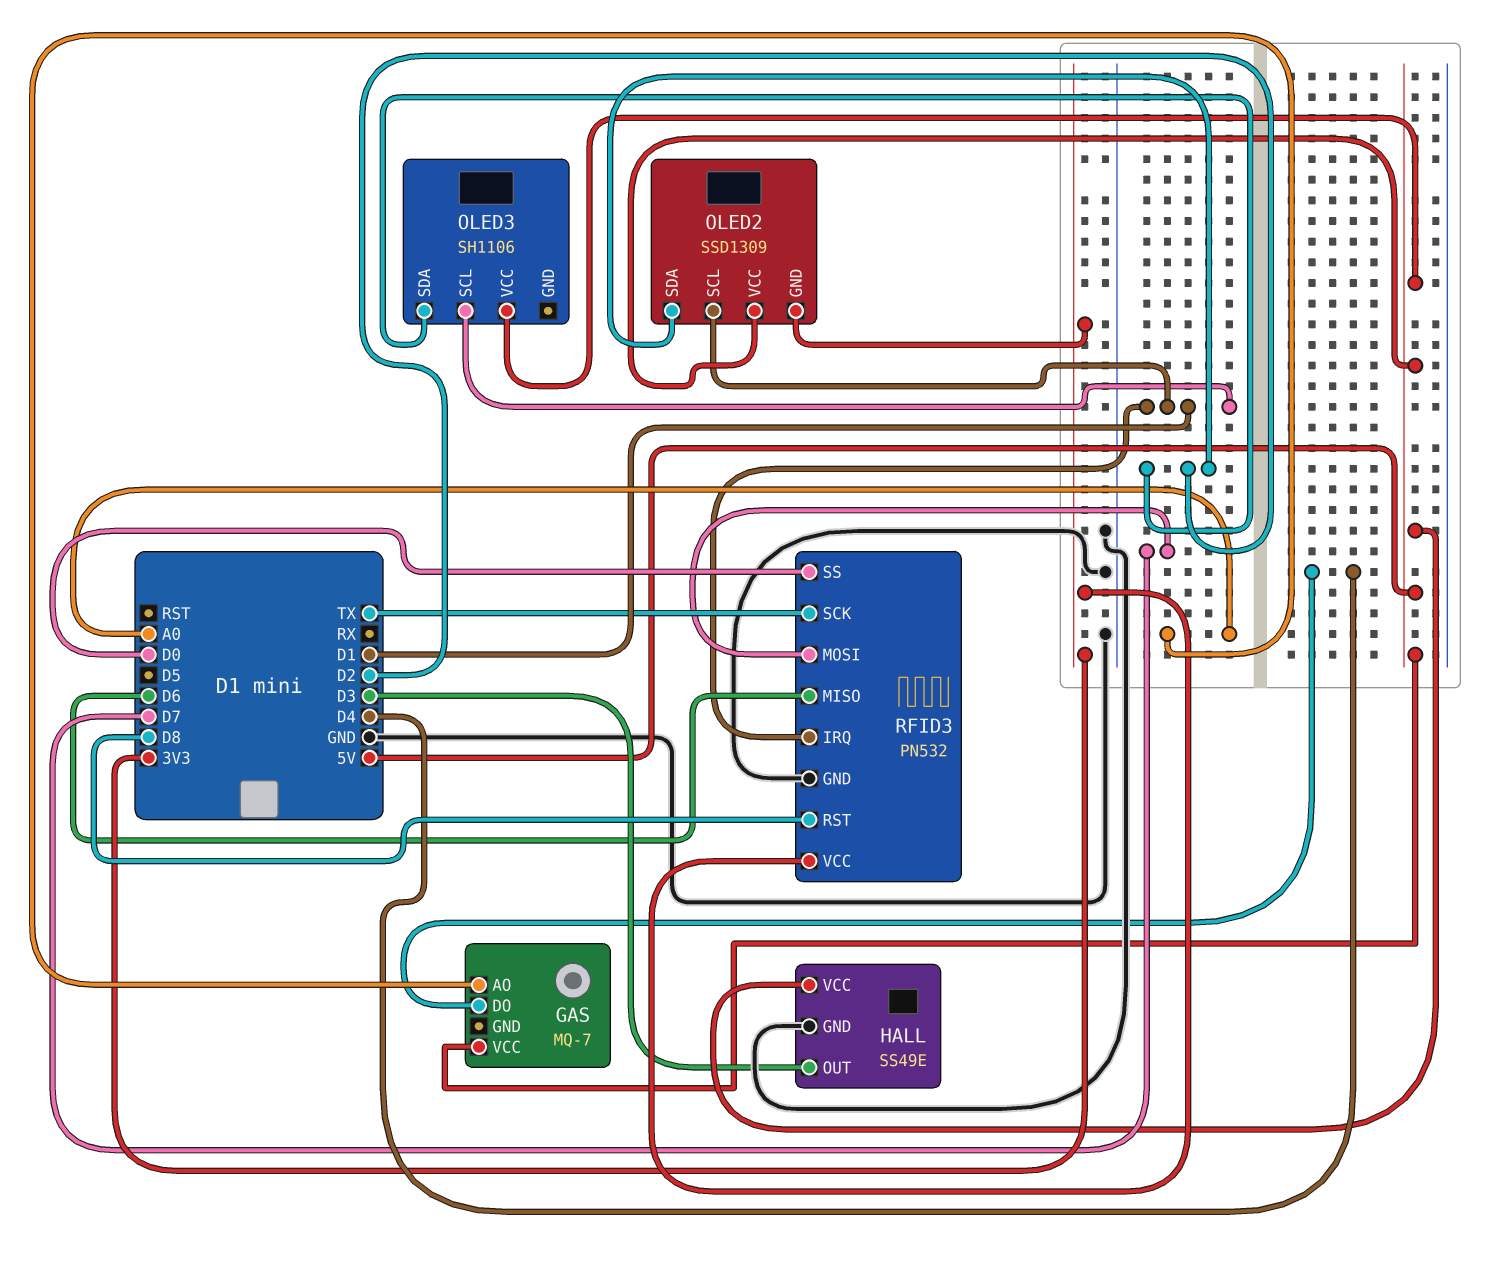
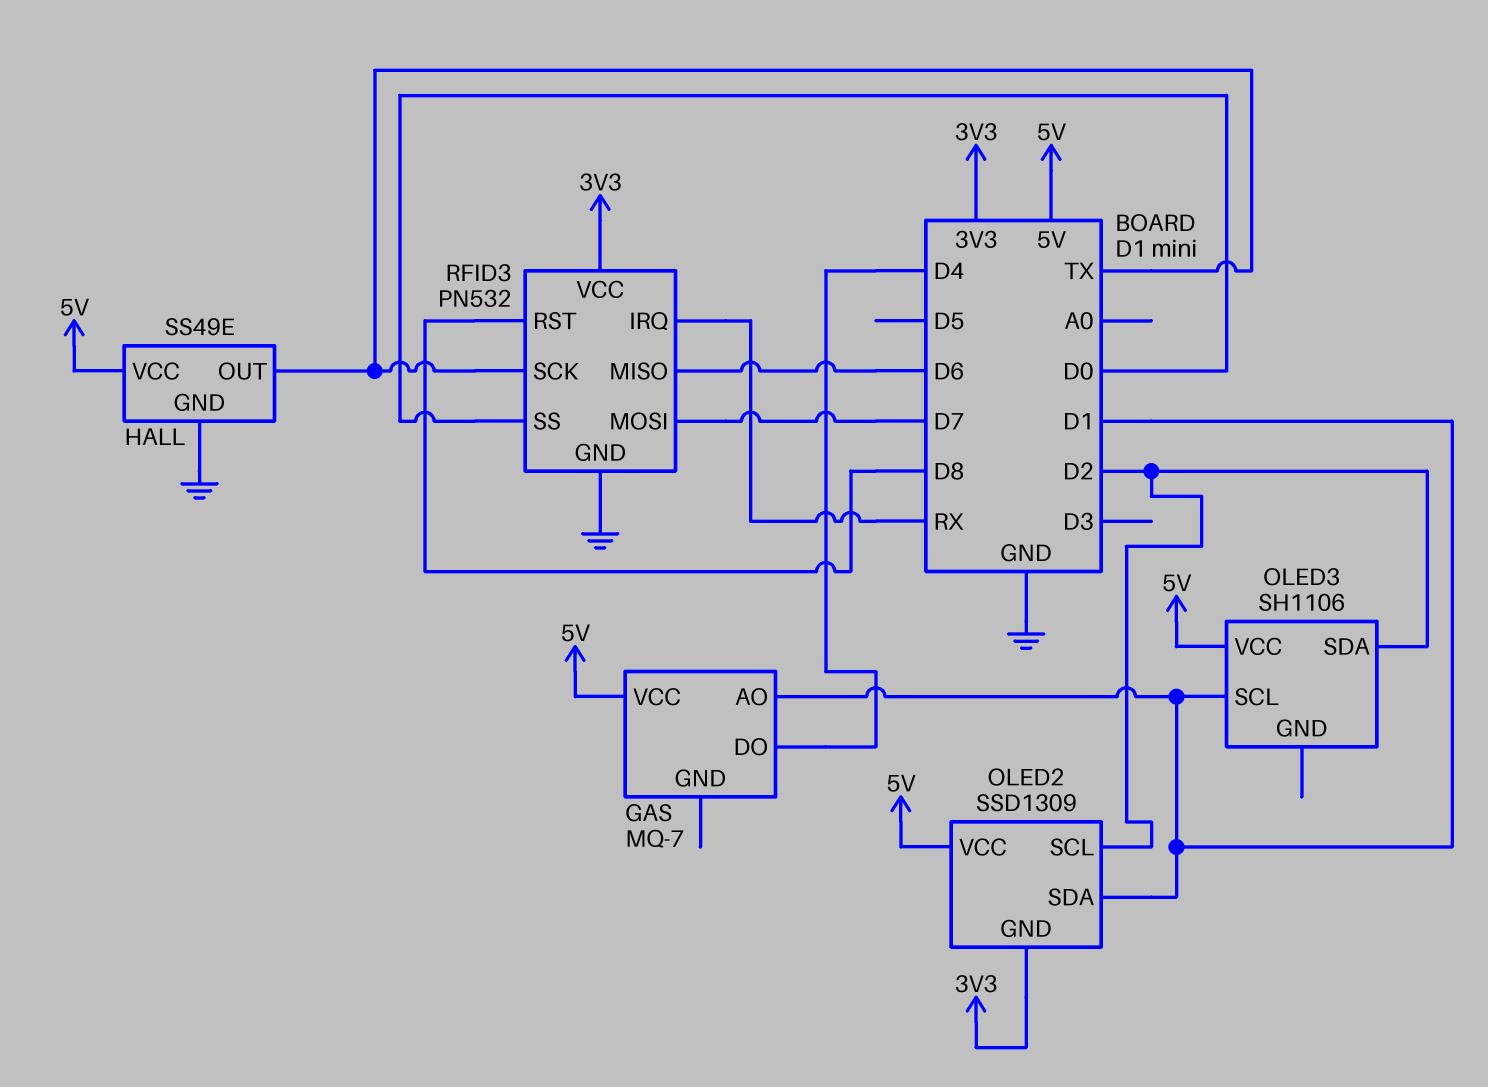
GAS pin AO: A0 -> D1
HALL pin OUT: D3 -> TX
OLED2 pin SCL: D1 -> D2
OLED2 pin SDA: D2 -> D1
RFID3 pin IRQ: D1 -> RX

